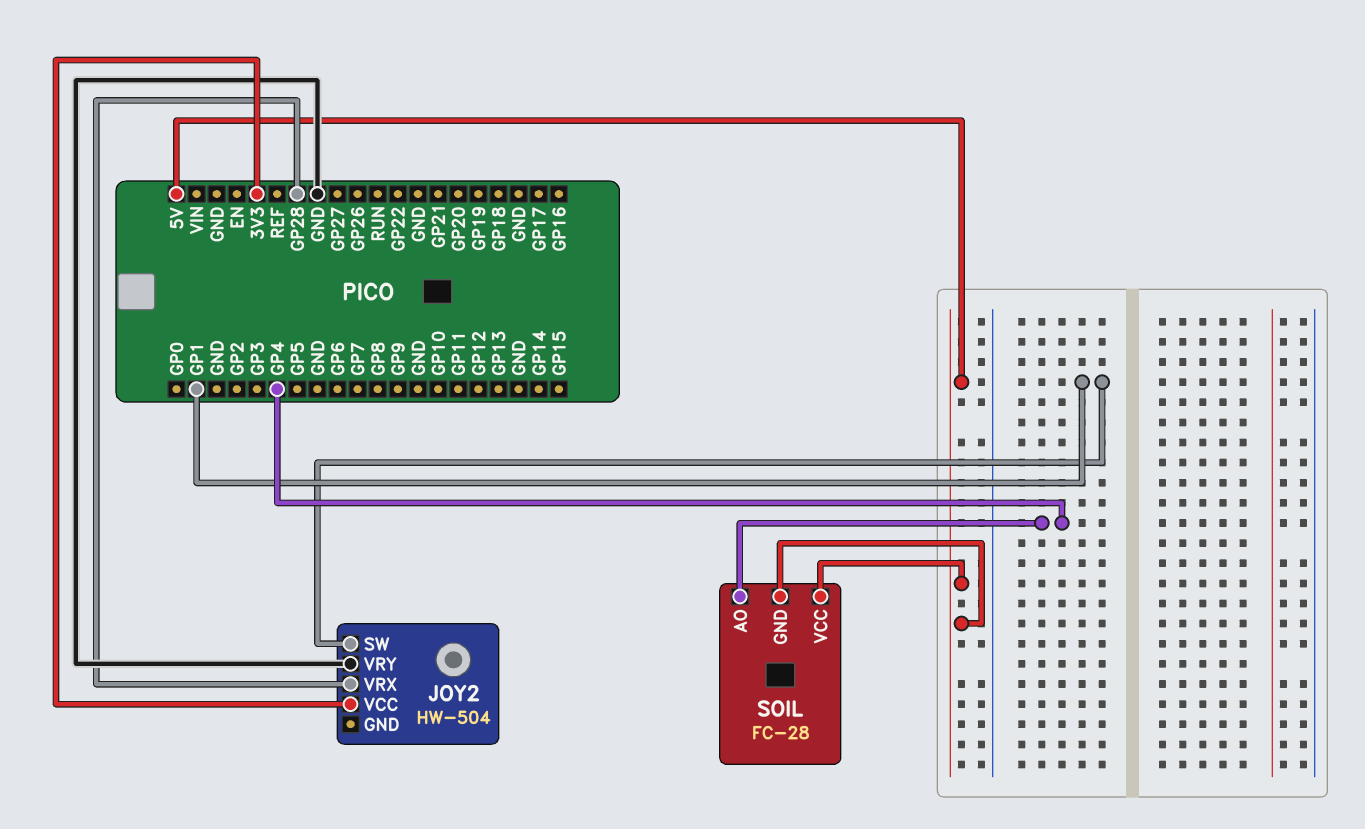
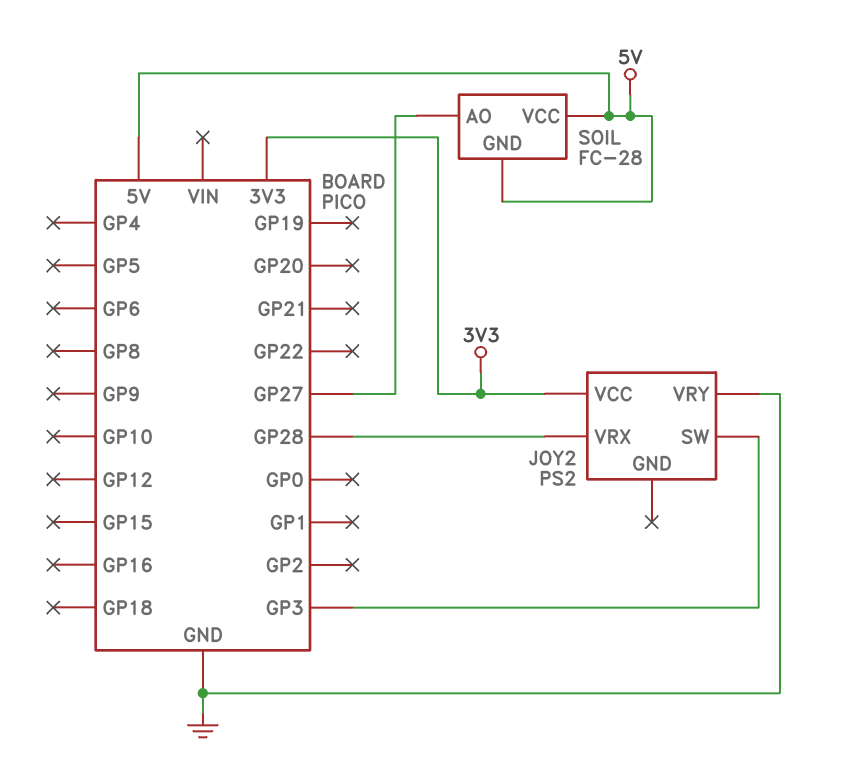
JOY2: HW-504 -> PS2
JOY2 pin SW: GP1 -> GP3
SOIL pin AO: GP4 -> GP27

